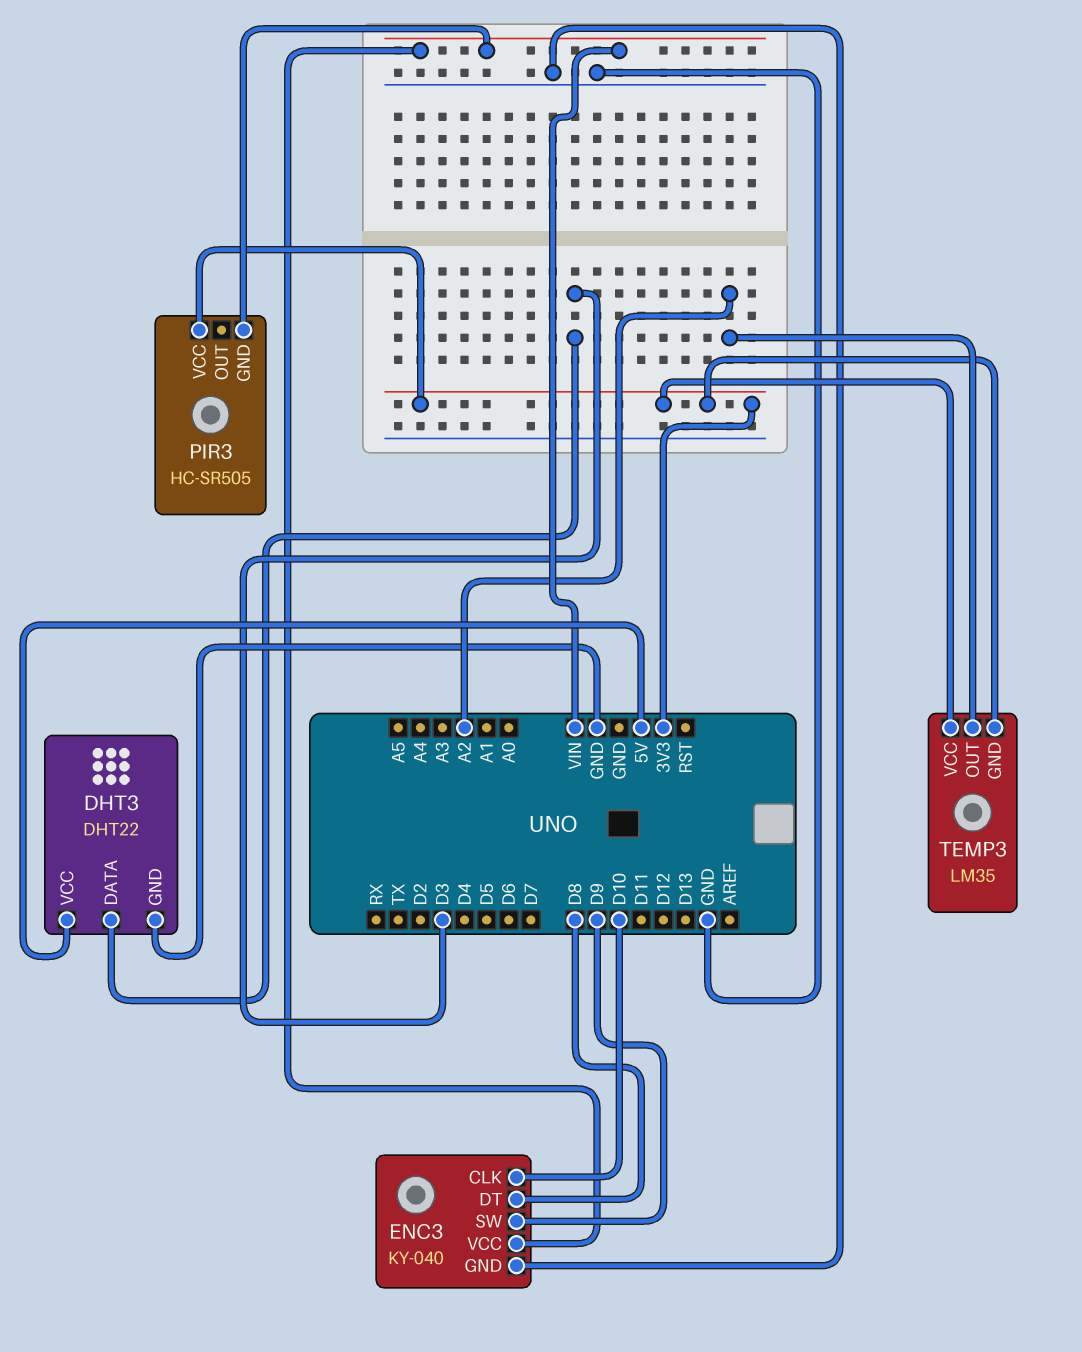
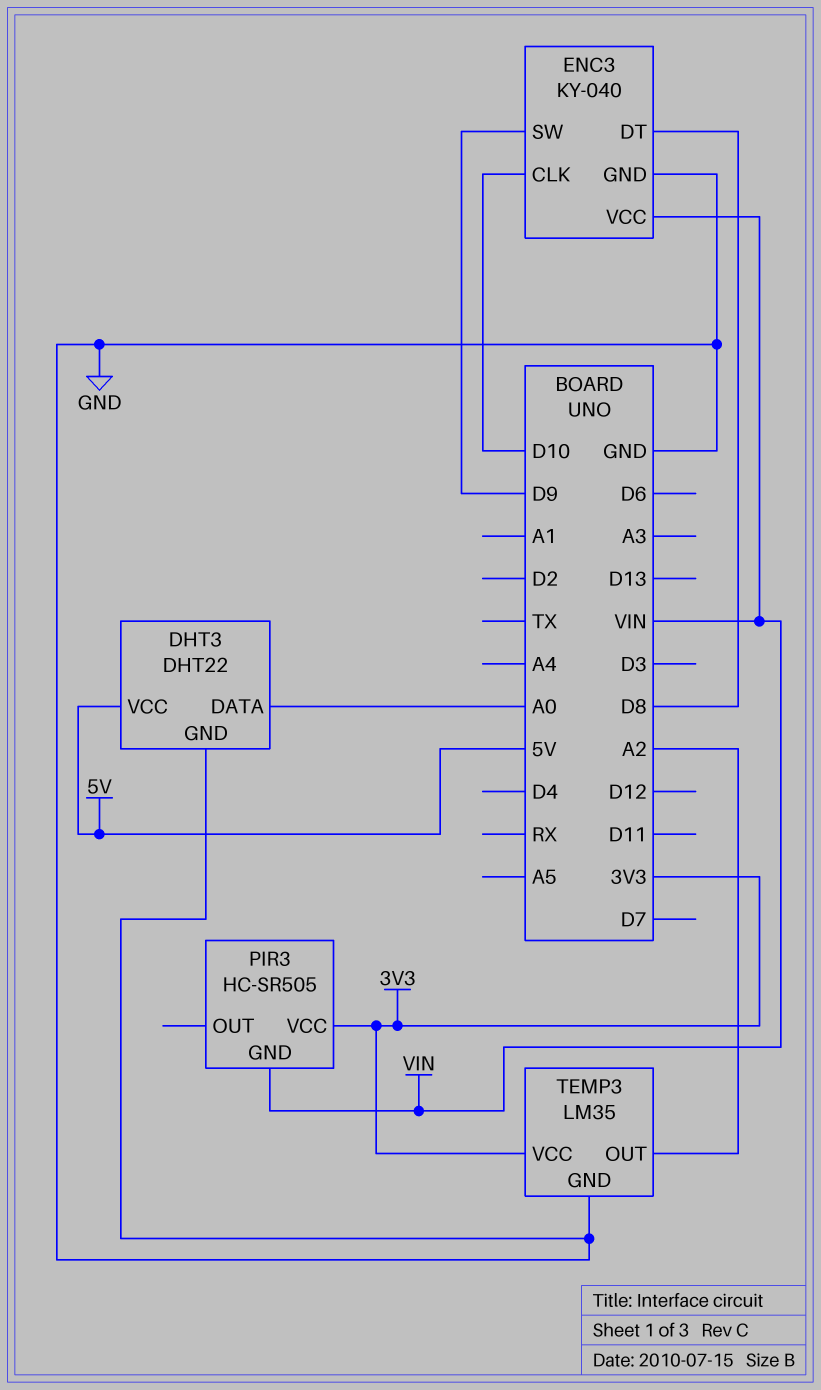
DHT3 pin DATA: D3 -> A0
TEMP3 pin GND: 3V3 -> GND

